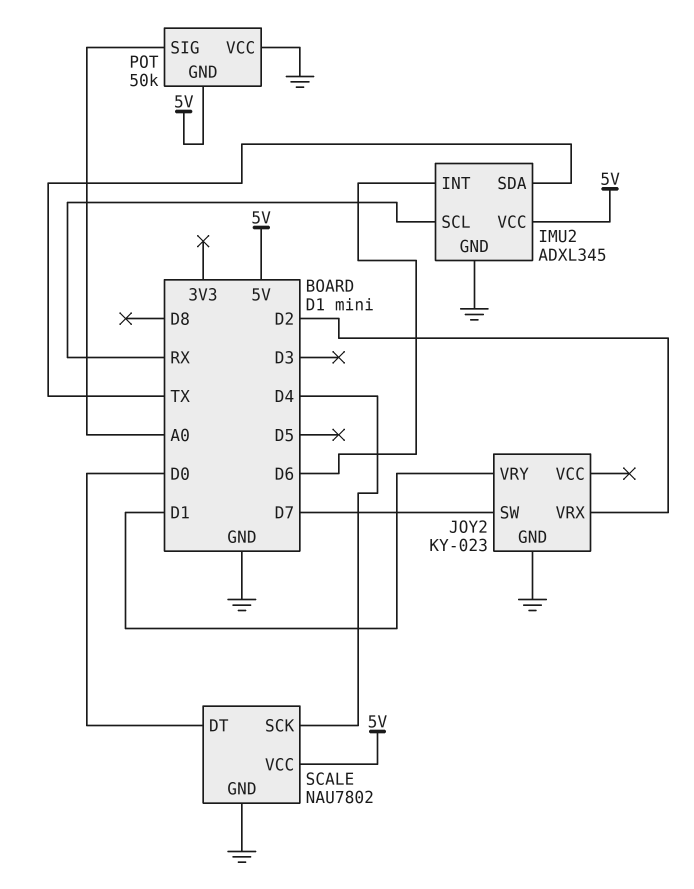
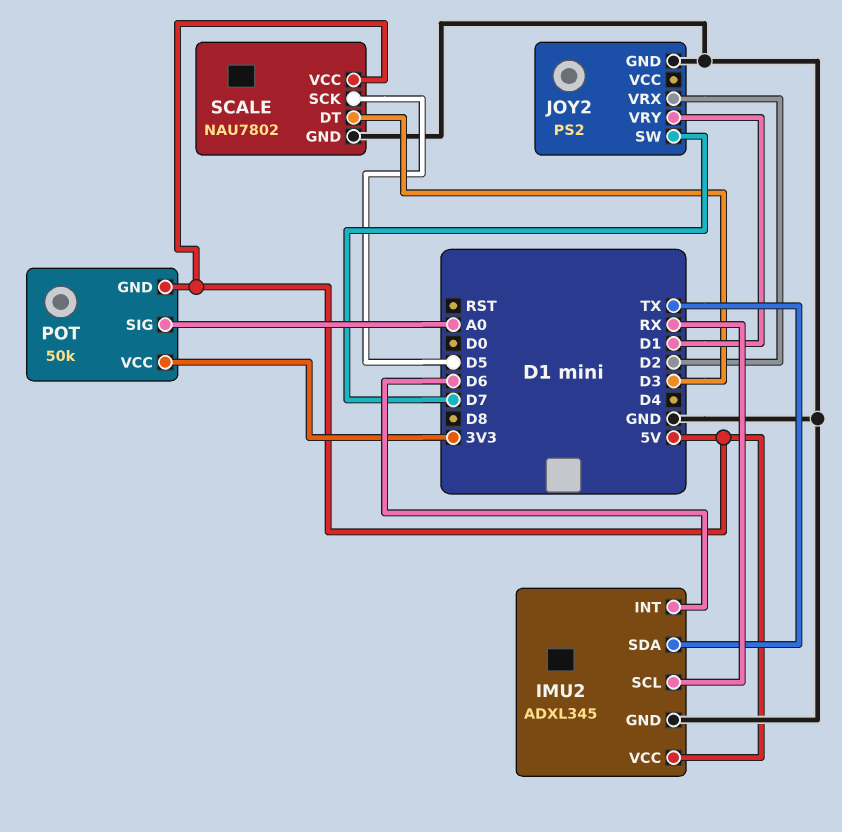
JOY2: KY-023 -> PS2
POT pin VCC: GND -> 3V3
SCALE pin DT: D0 -> D3
SCALE pin SCK: D4 -> D5

